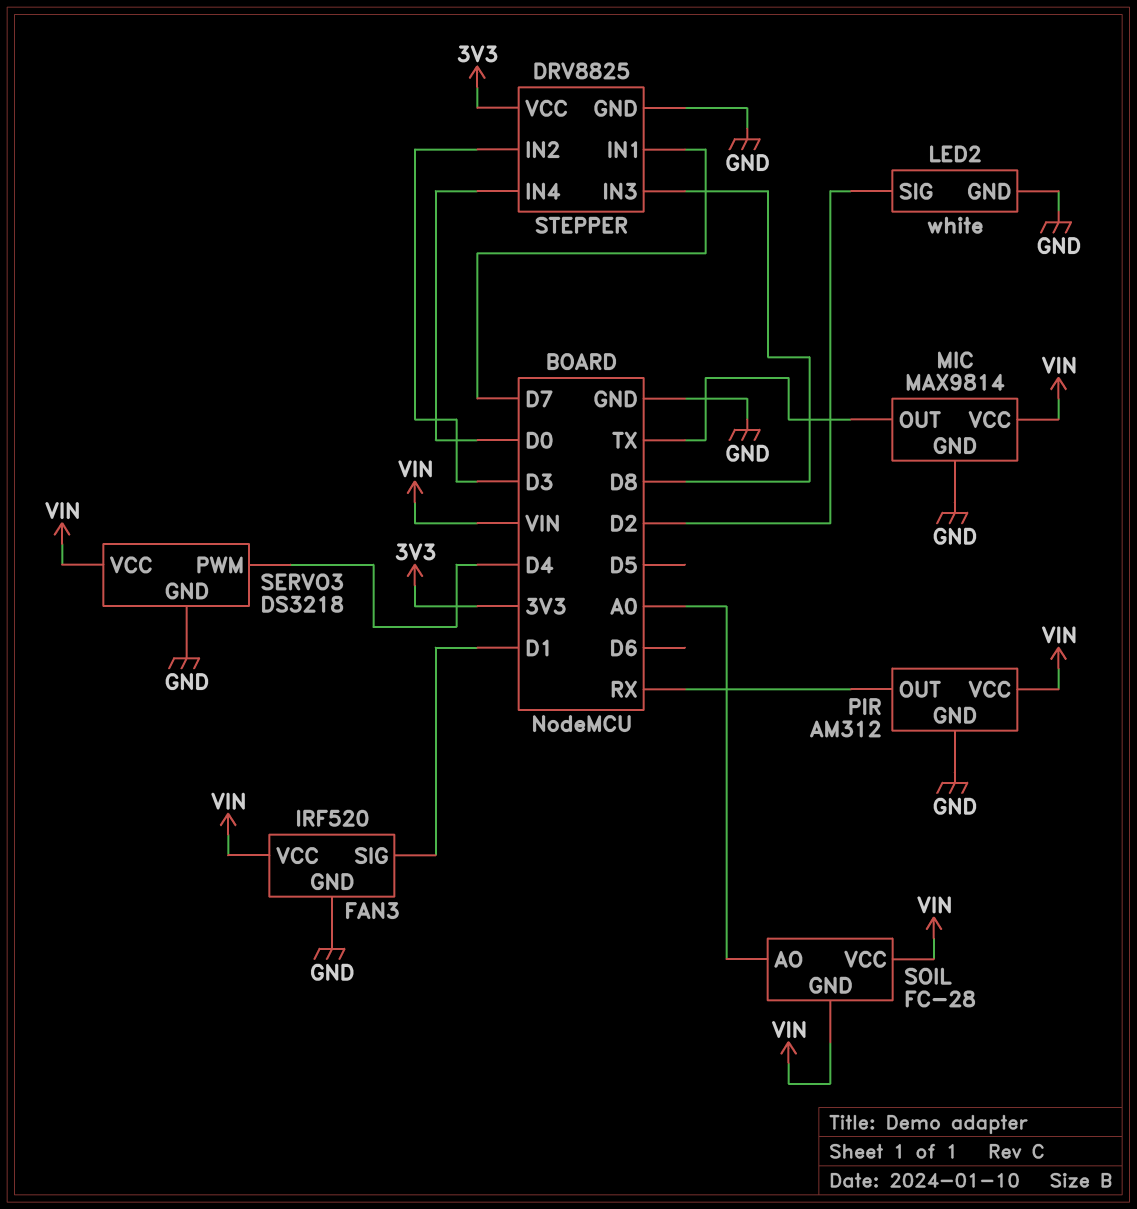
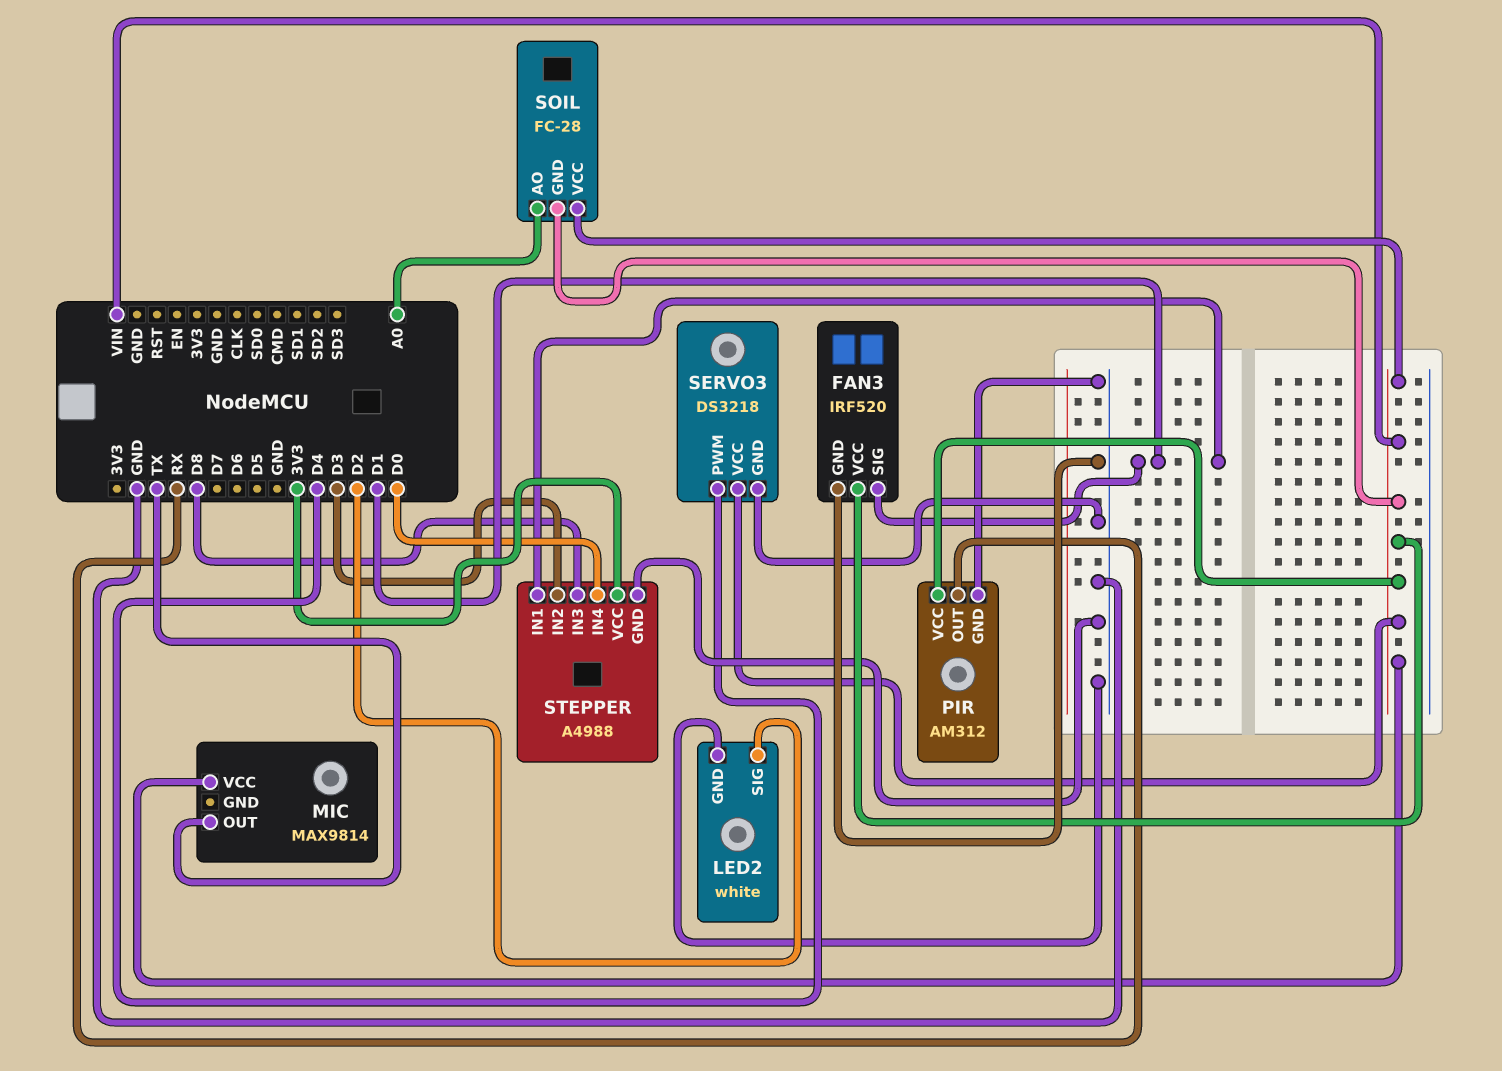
MIC pin GND: GND -> none
STEPPER: DRV8825 -> A4988
STEPPER pin IN1: D7 -> D1

